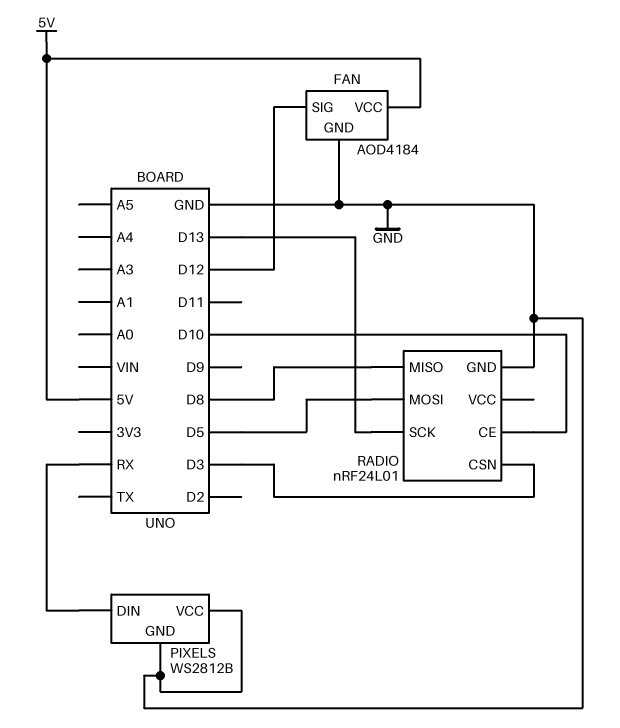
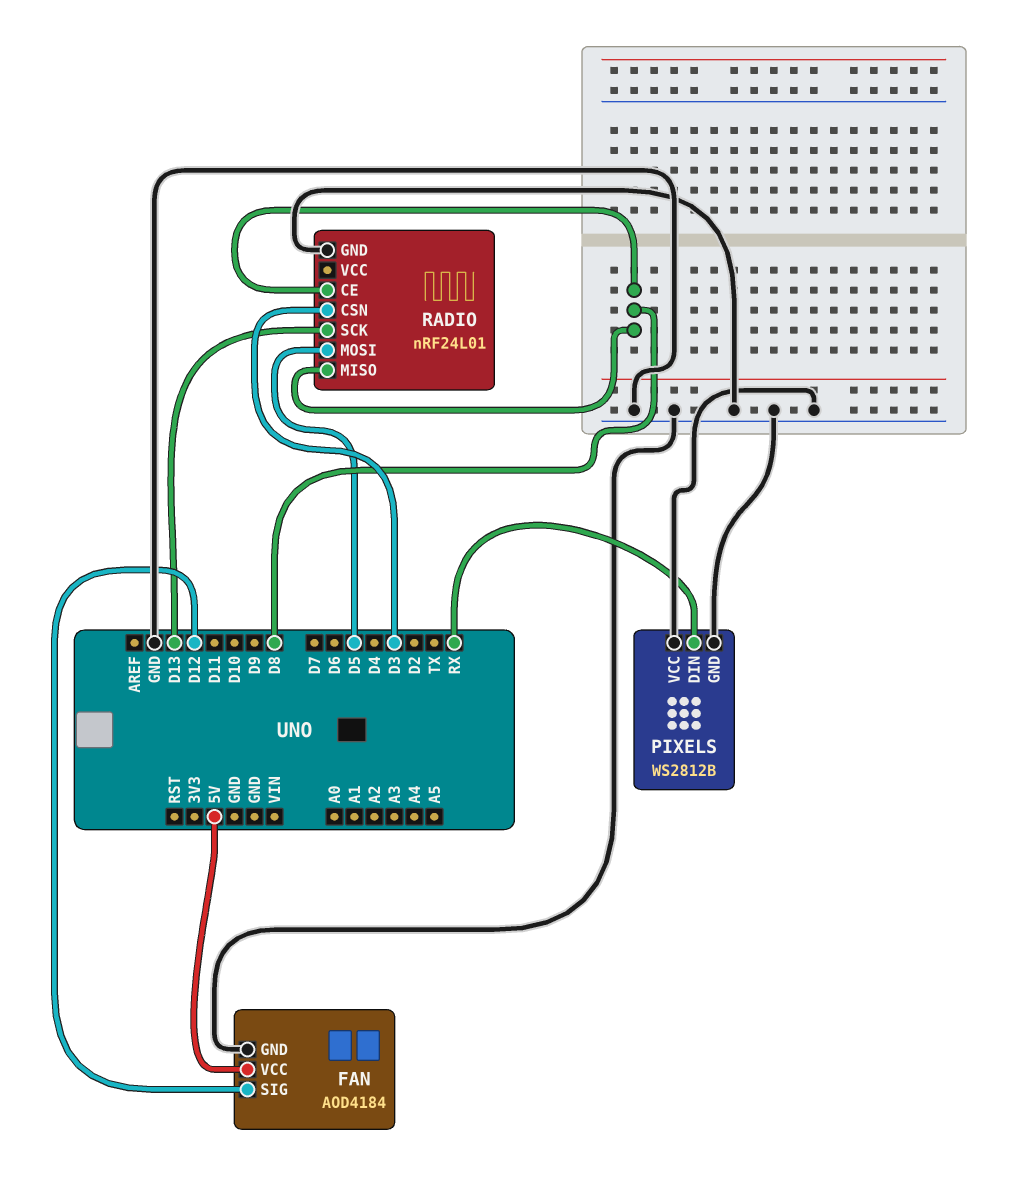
RADIO pin CE: D10 -> D8

